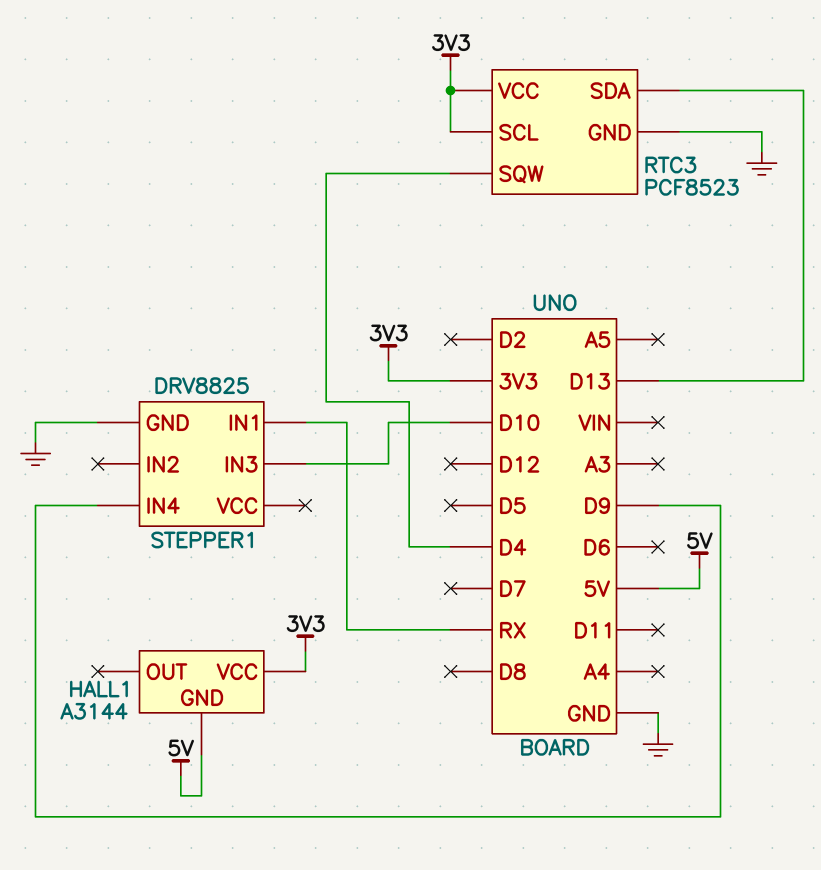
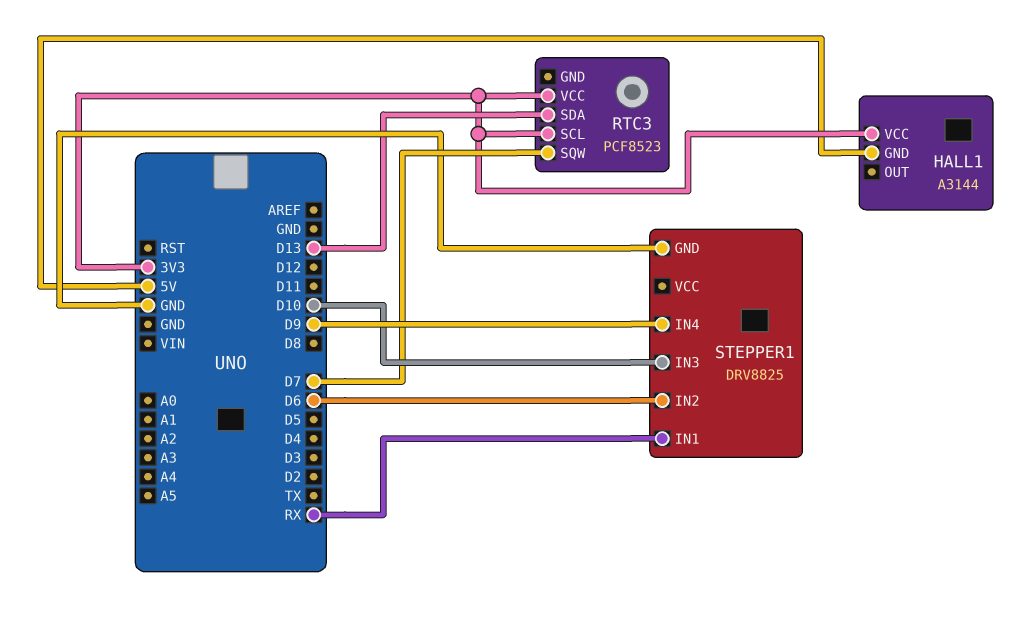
RTC3 pin GND: GND -> none
RTC3 pin SQW: D4 -> D7
STEPPER1 pin IN2: none -> D6

